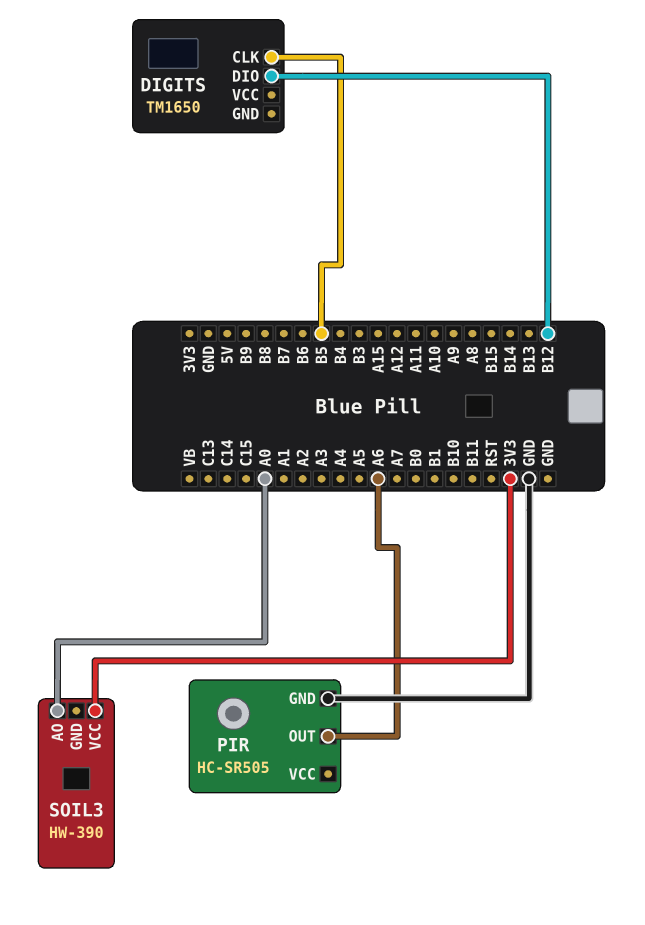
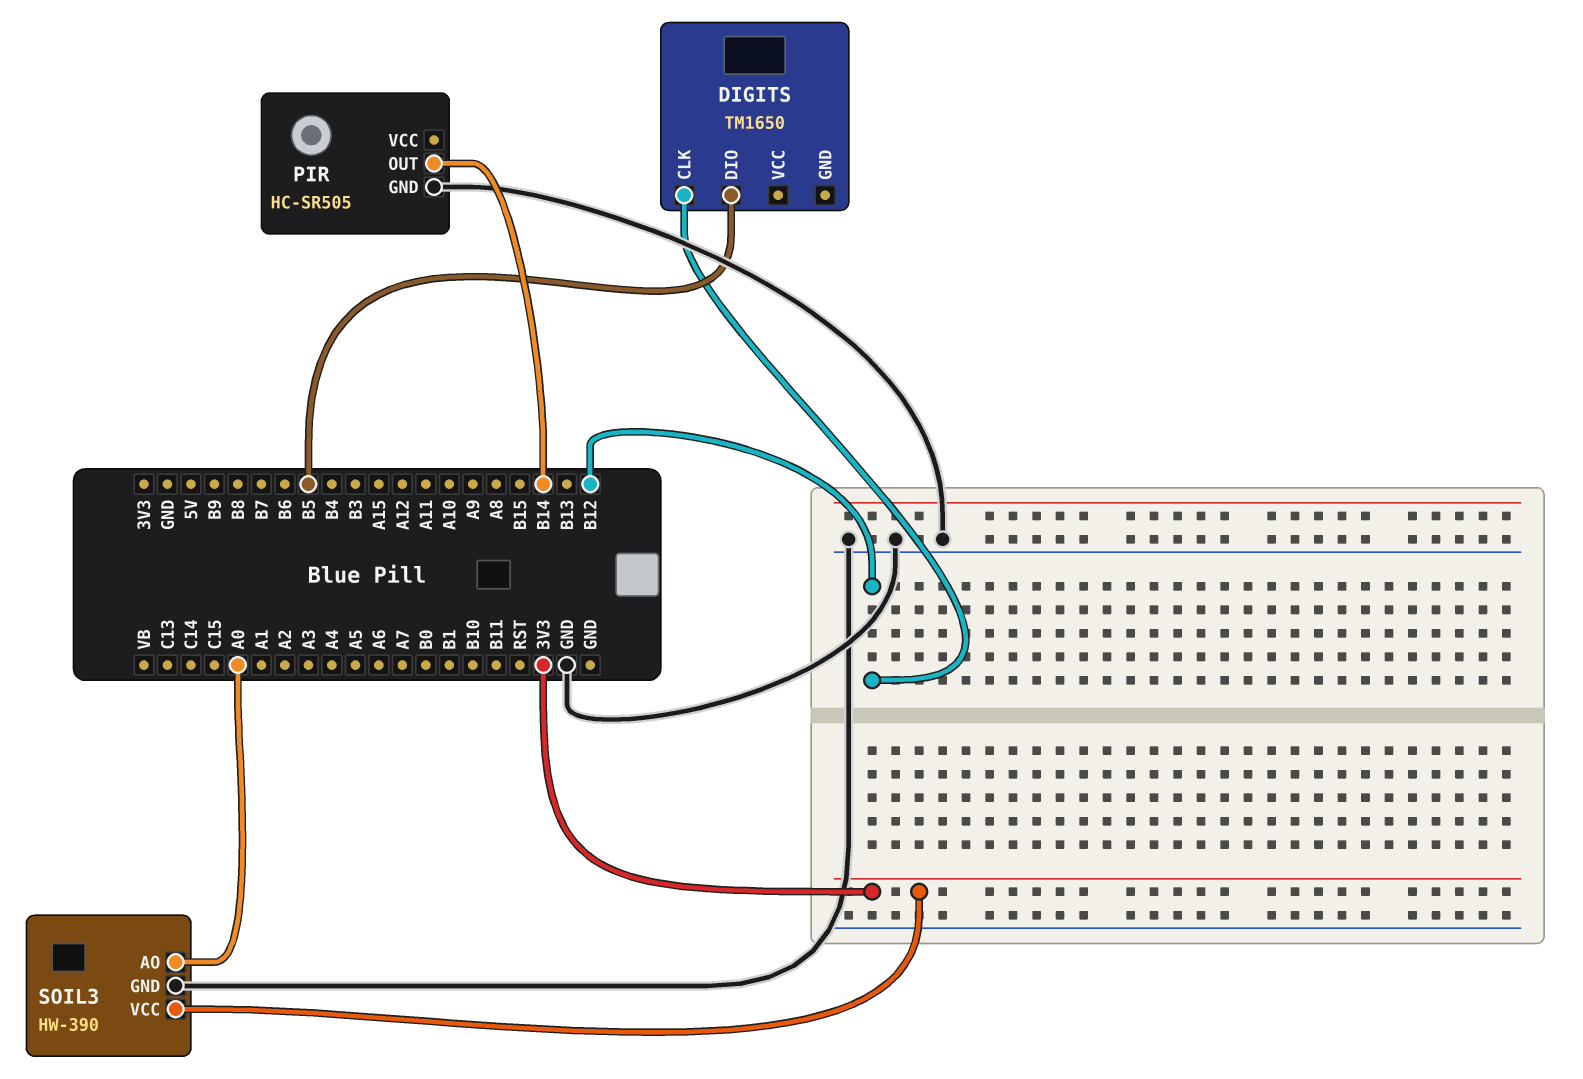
DIGITS pin CLK: B5 -> B12
DIGITS pin DIO: B12 -> B5
PIR pin OUT: A6 -> B14
SOIL3 pin GND: none -> GND

